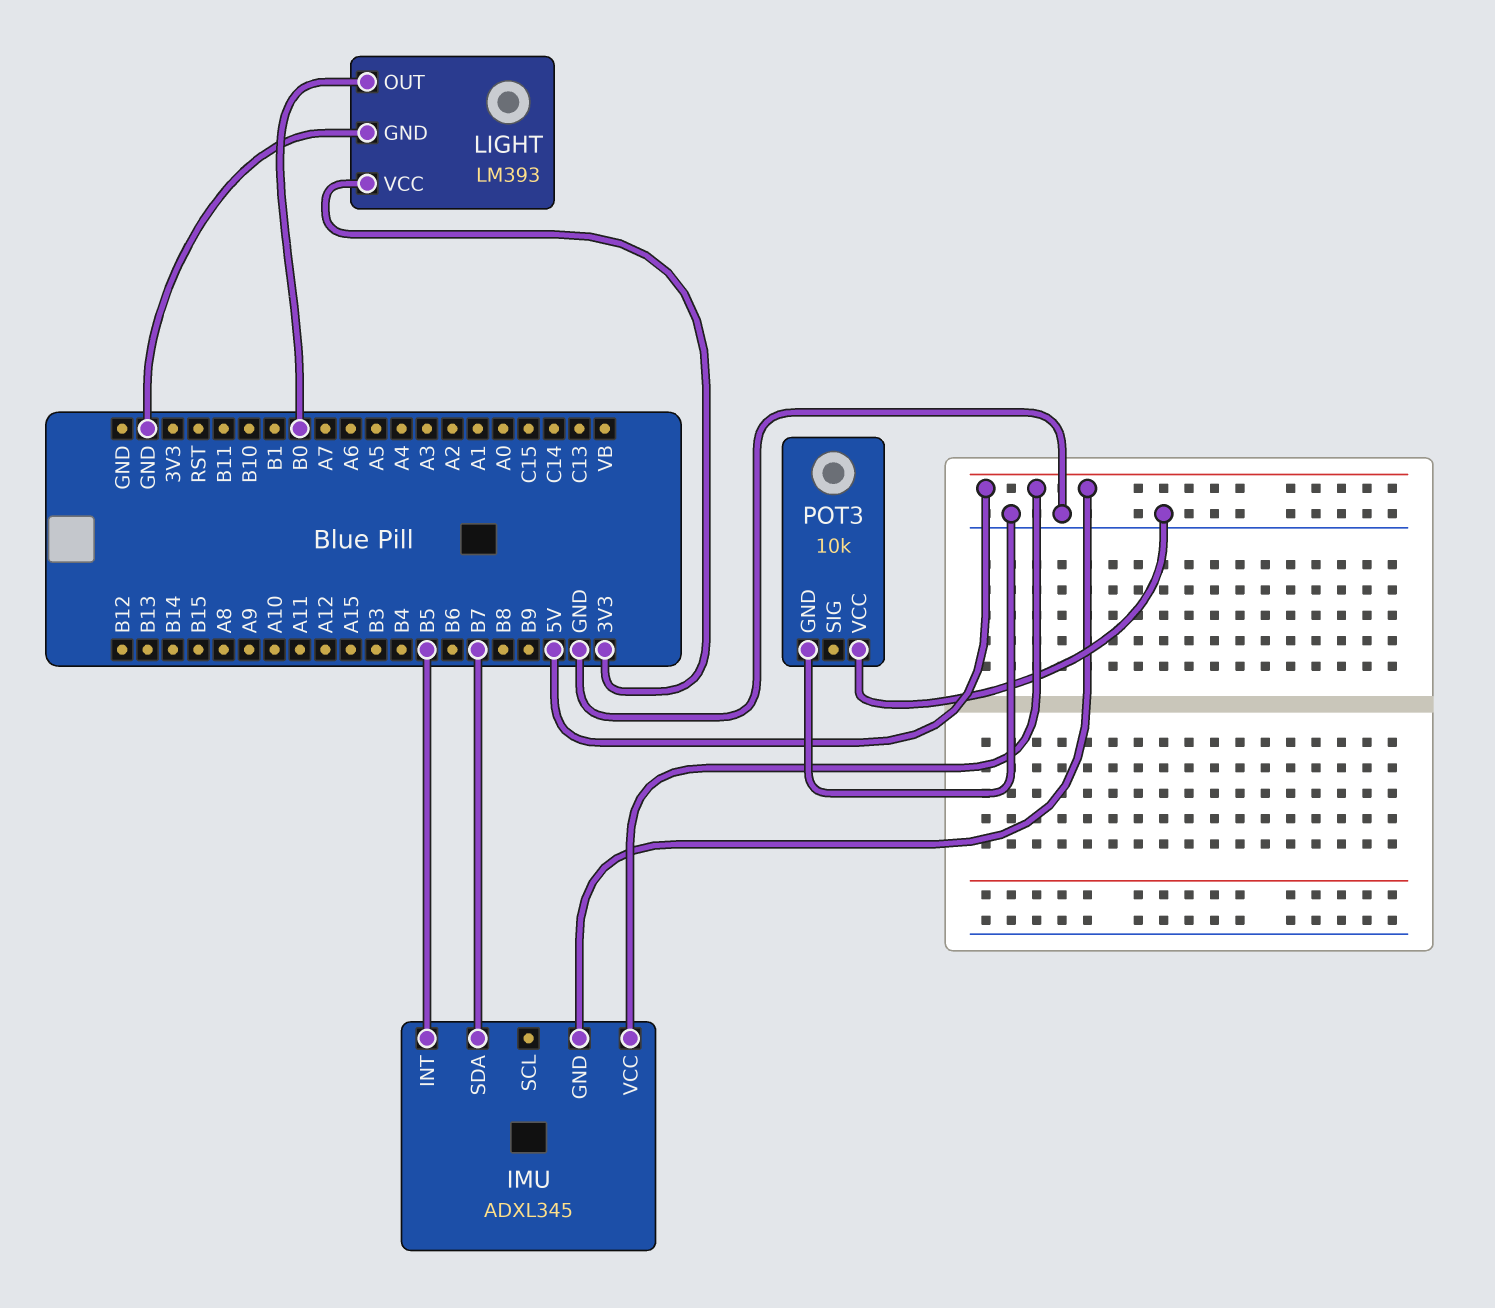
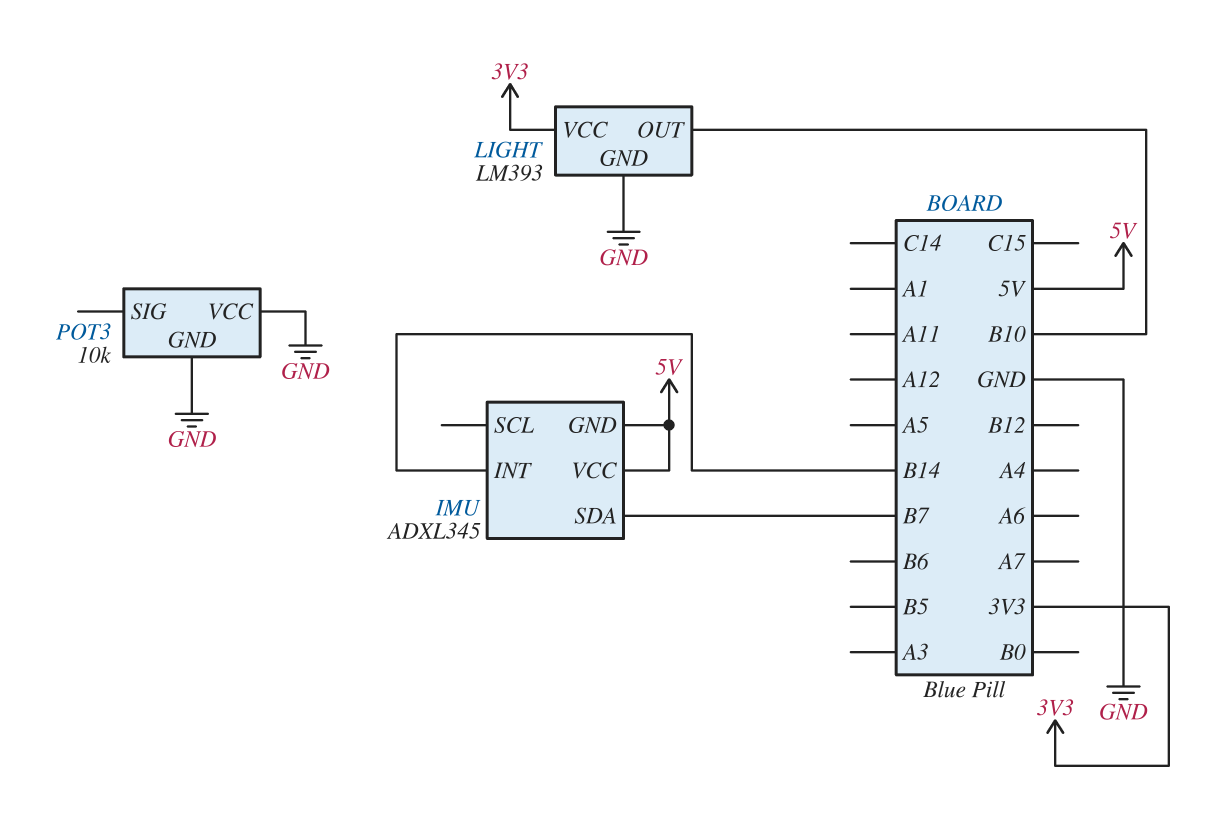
IMU pin INT: B5 -> B14
LIGHT pin OUT: B0 -> B10

